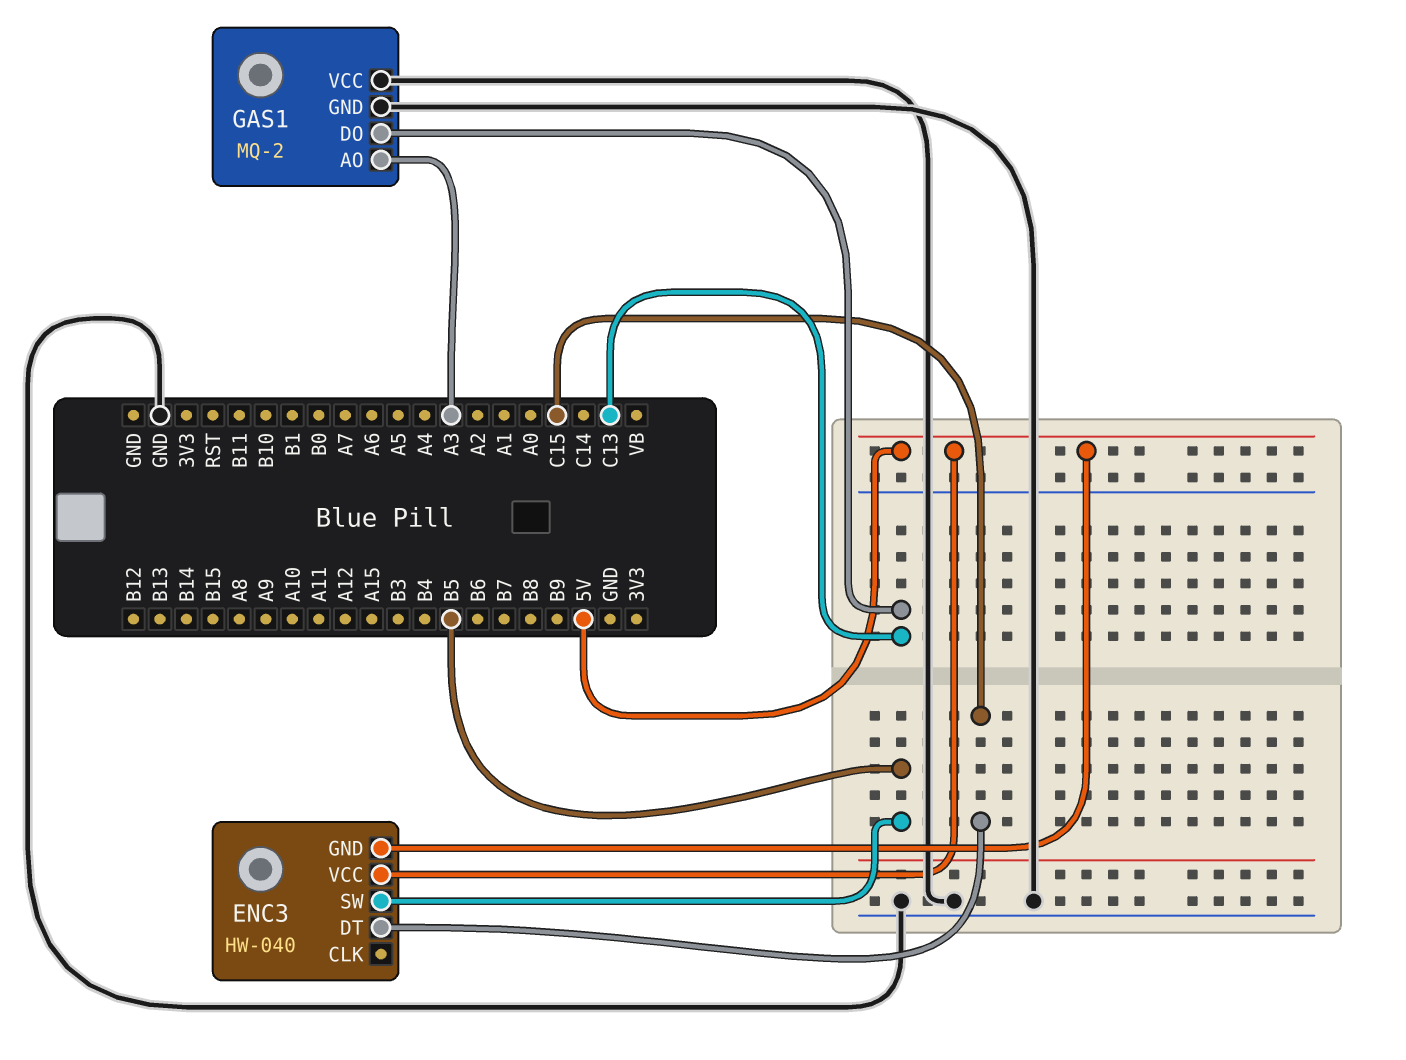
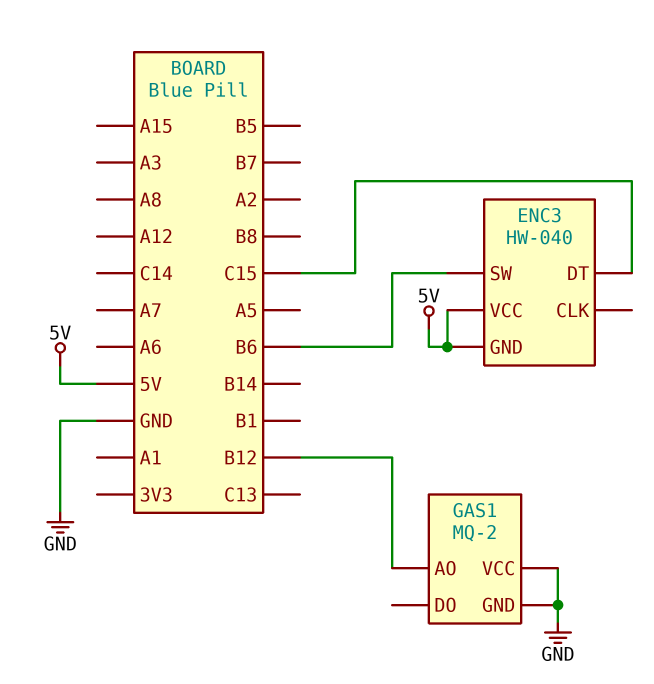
ENC3 pin SW: B5 -> B6
GAS1 pin AO: A3 -> B12
GAS1 pin DO: C13 -> none

